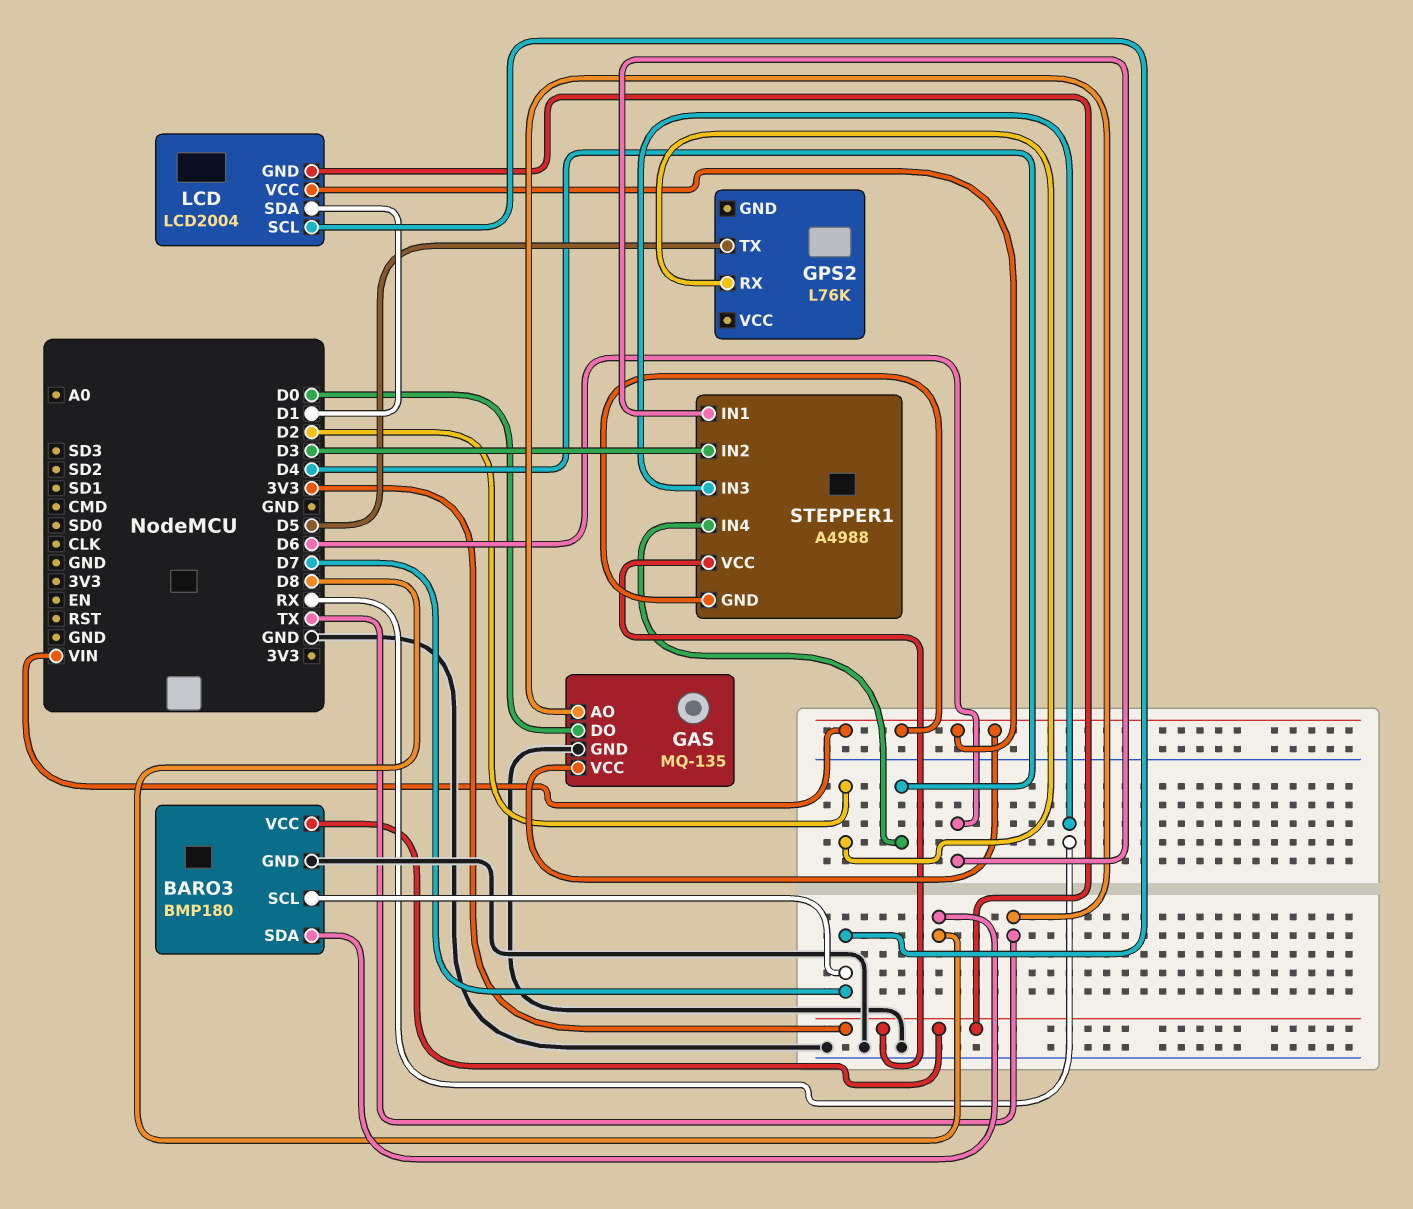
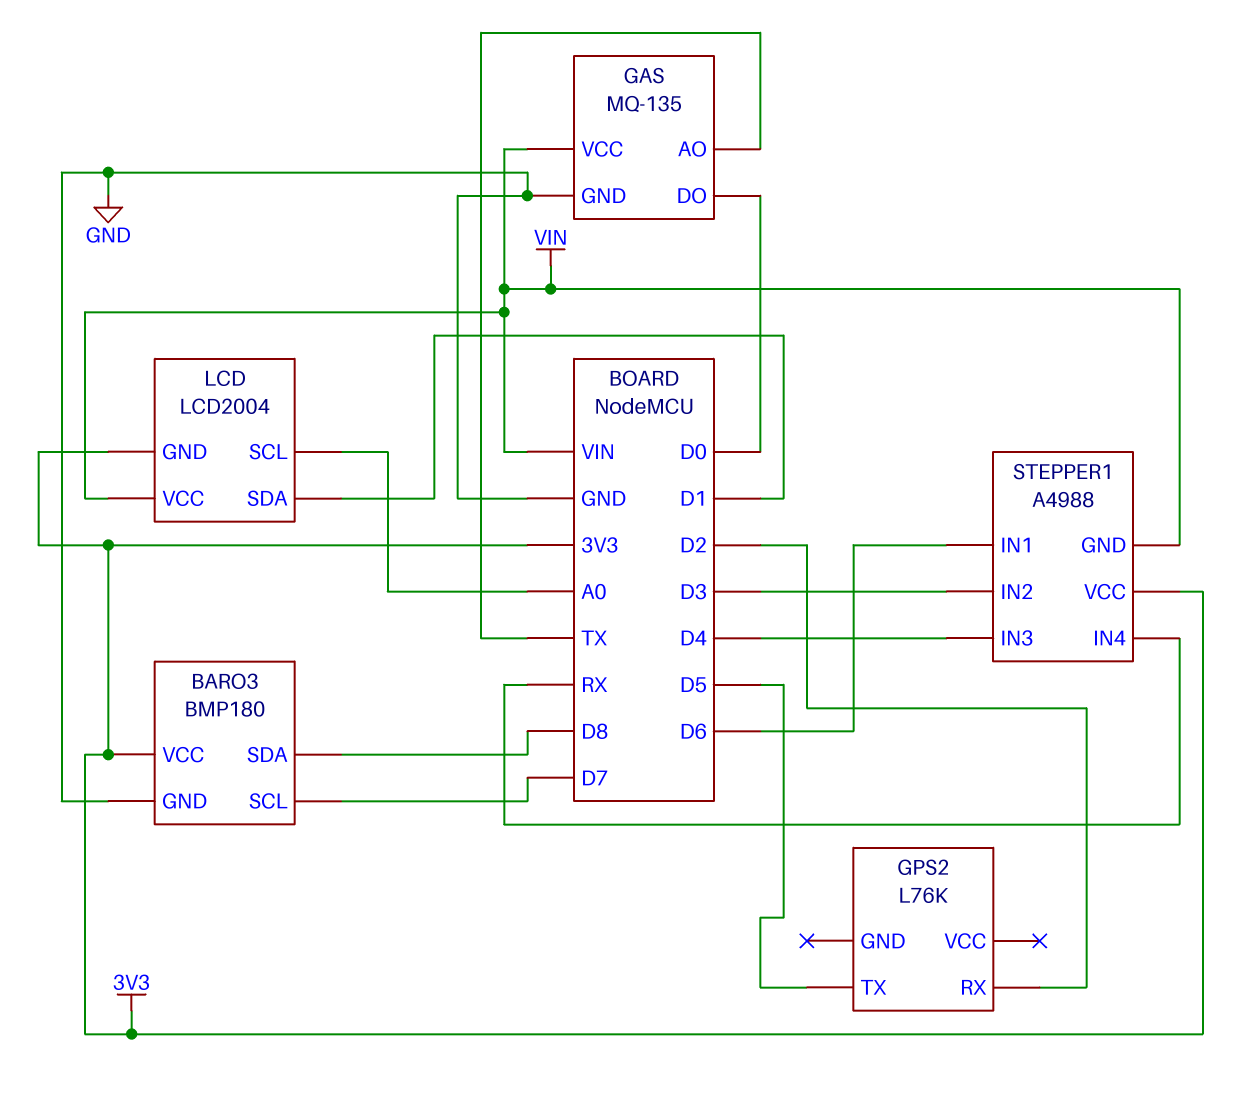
LCD pin SCL: D7 -> A0
STEPPER1 pin IN3: RX -> D4
STEPPER1 pin IN4: D4 -> RX

